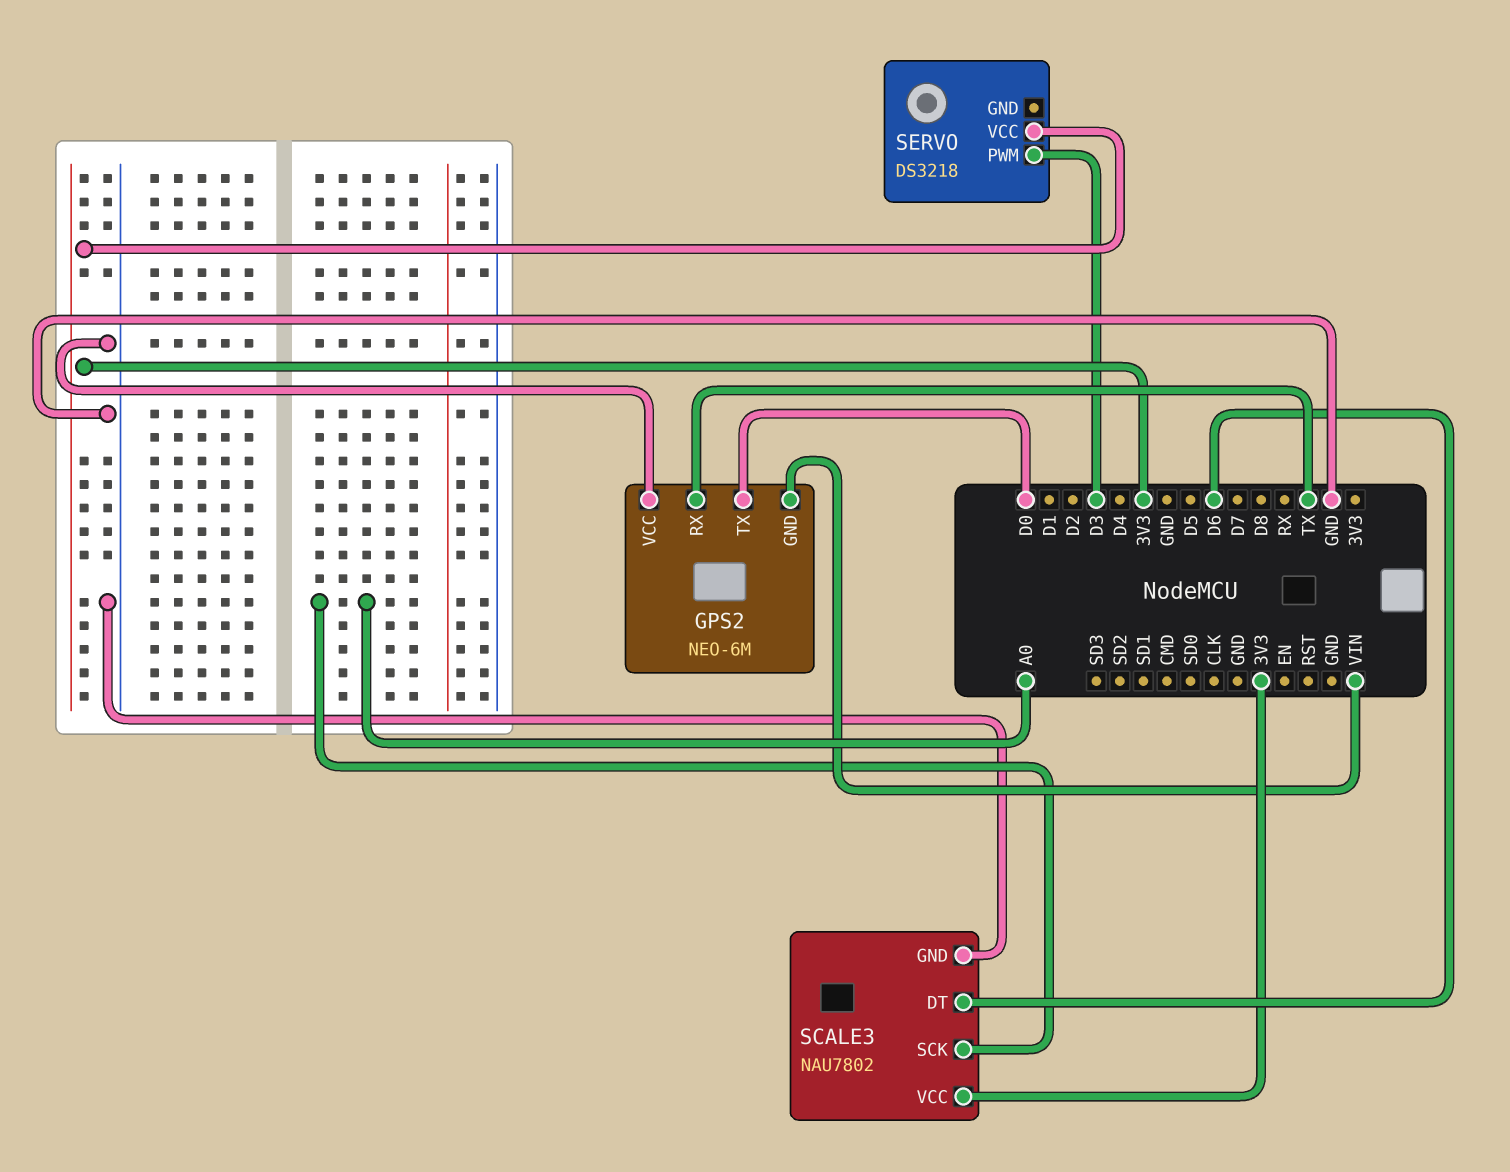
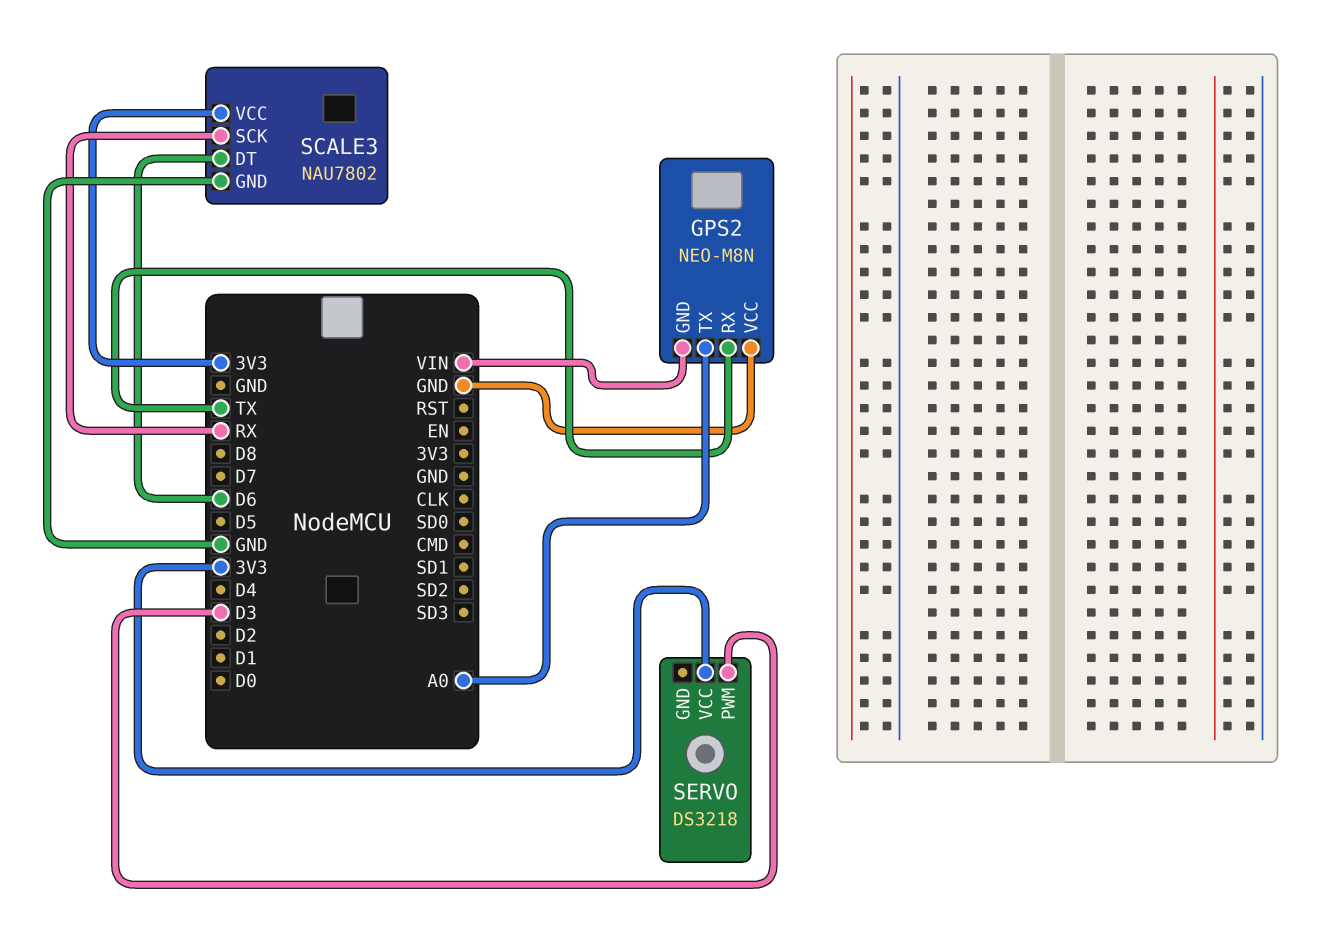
GPS2: NEO-6M -> NEO-M8N
GPS2 pin TX: D0 -> A0
SCALE3 pin SCK: A0 -> RX

